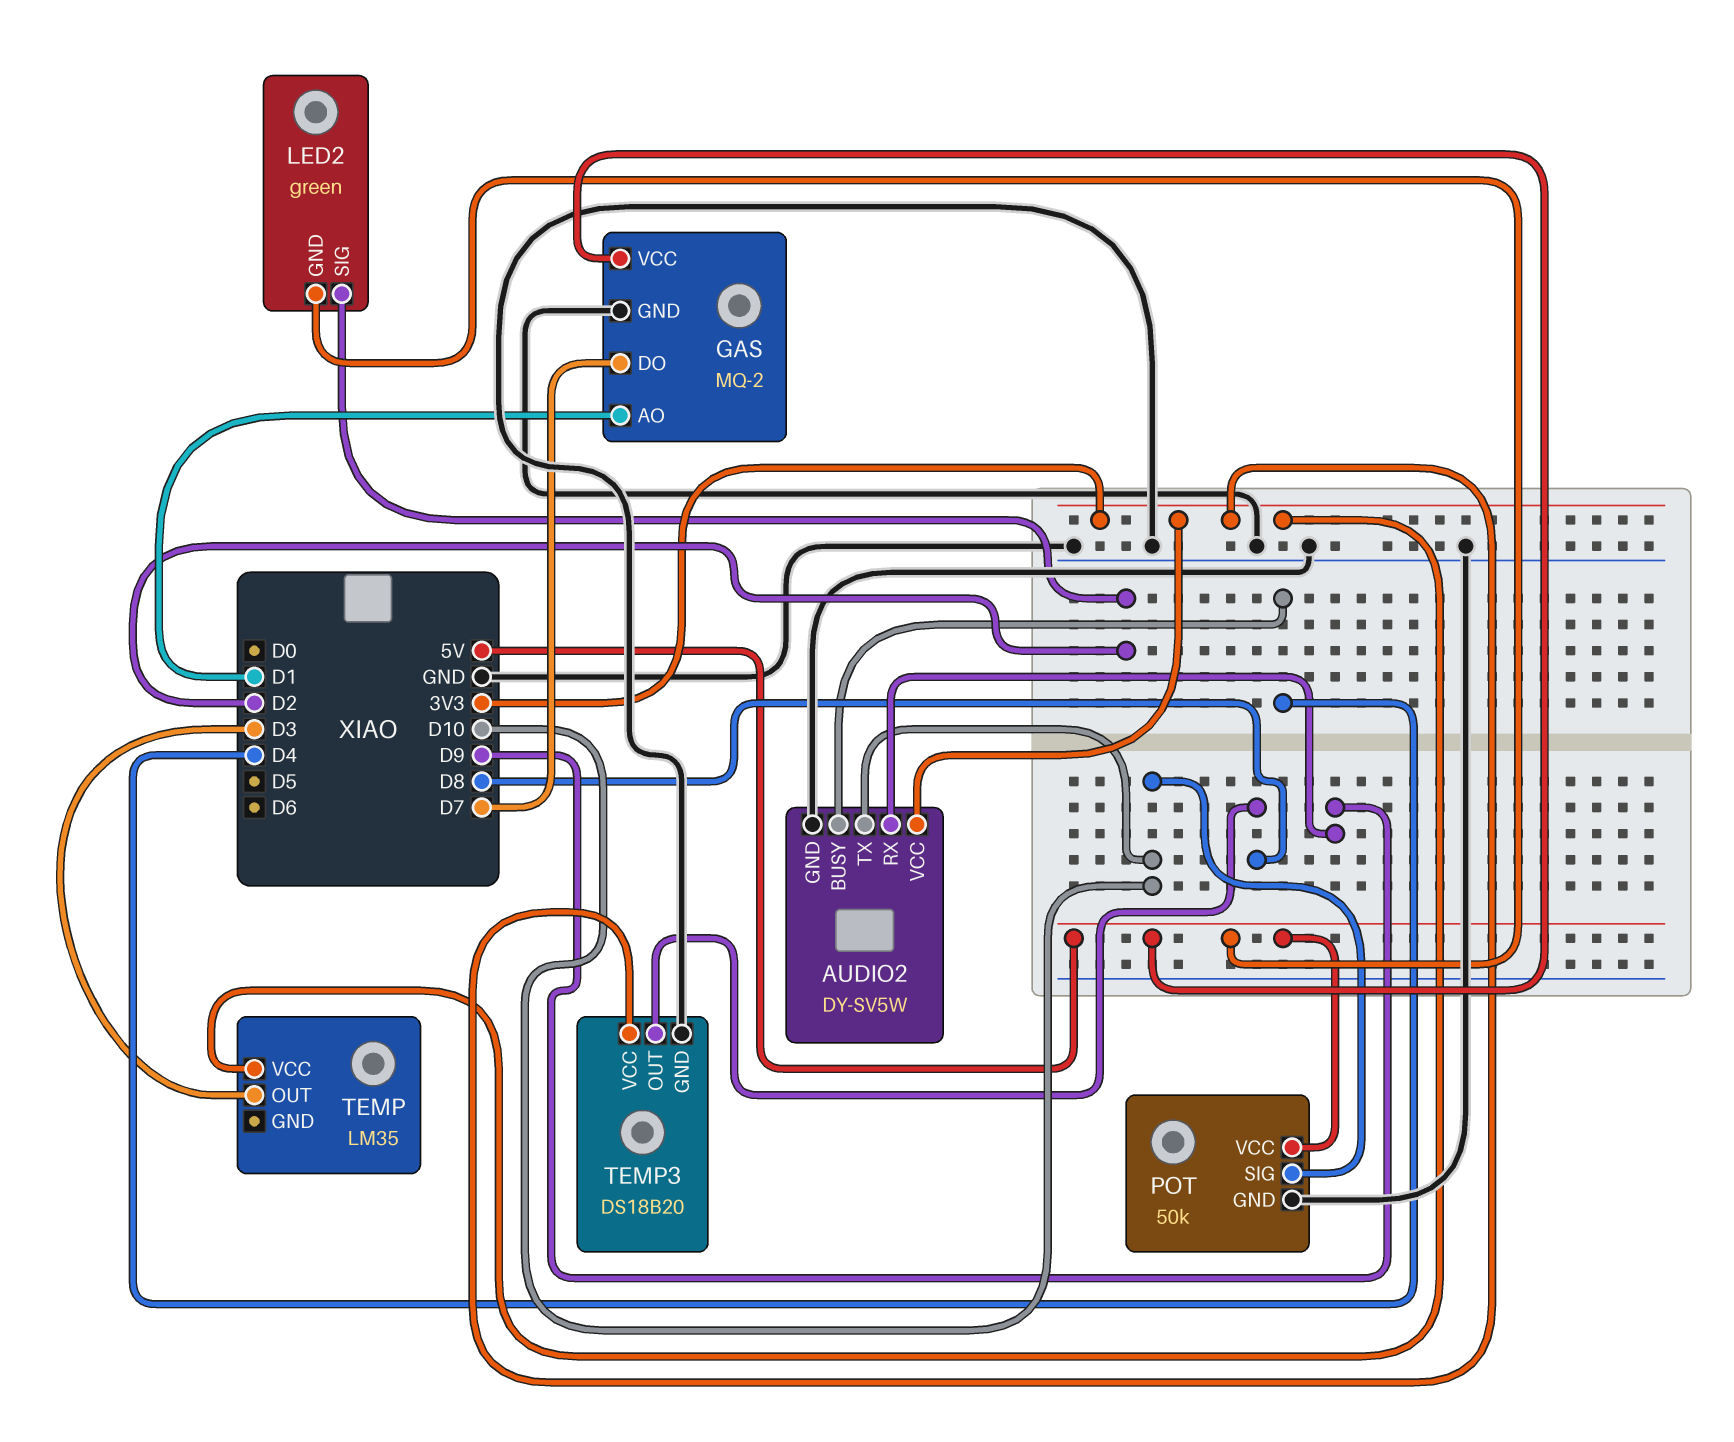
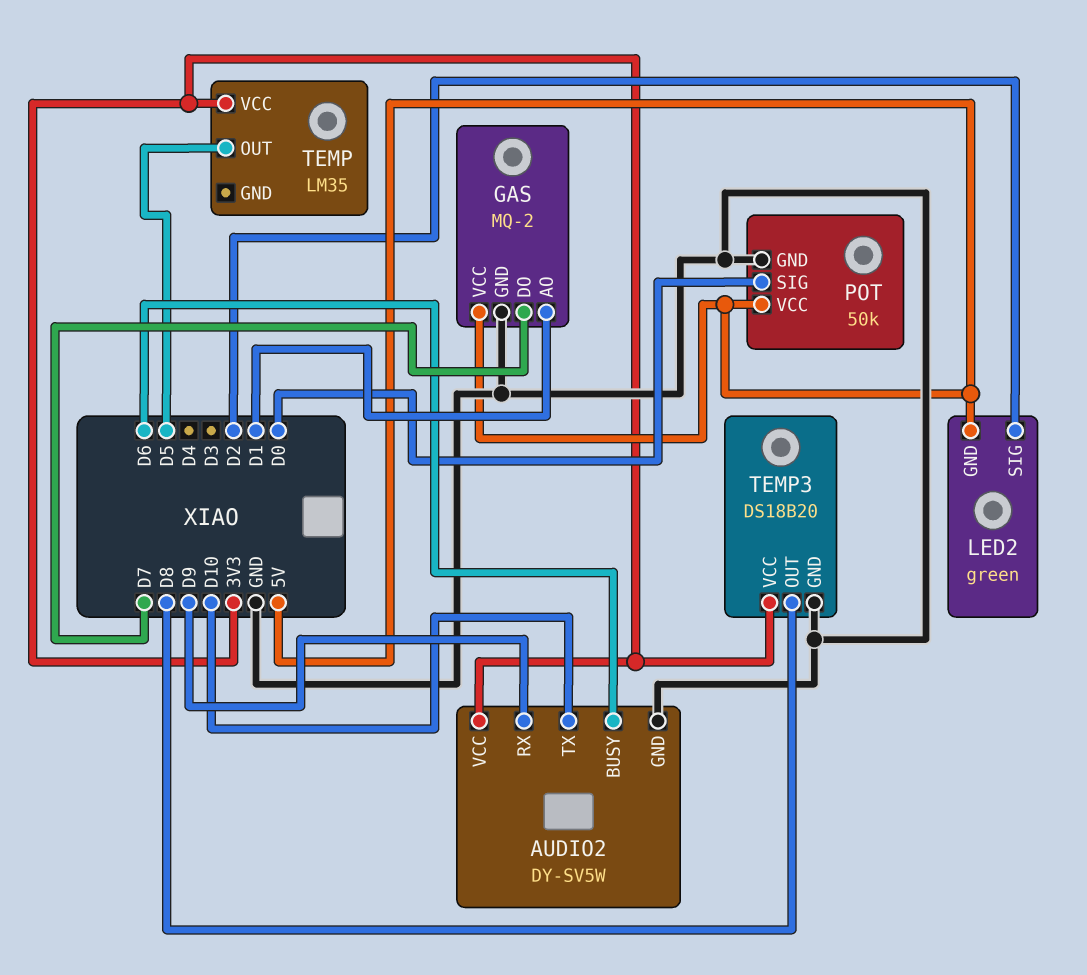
AUDIO2 pin BUSY: D4 -> D6
POT pin SIG: D10 -> D0
TEMP pin OUT: D3 -> D5

